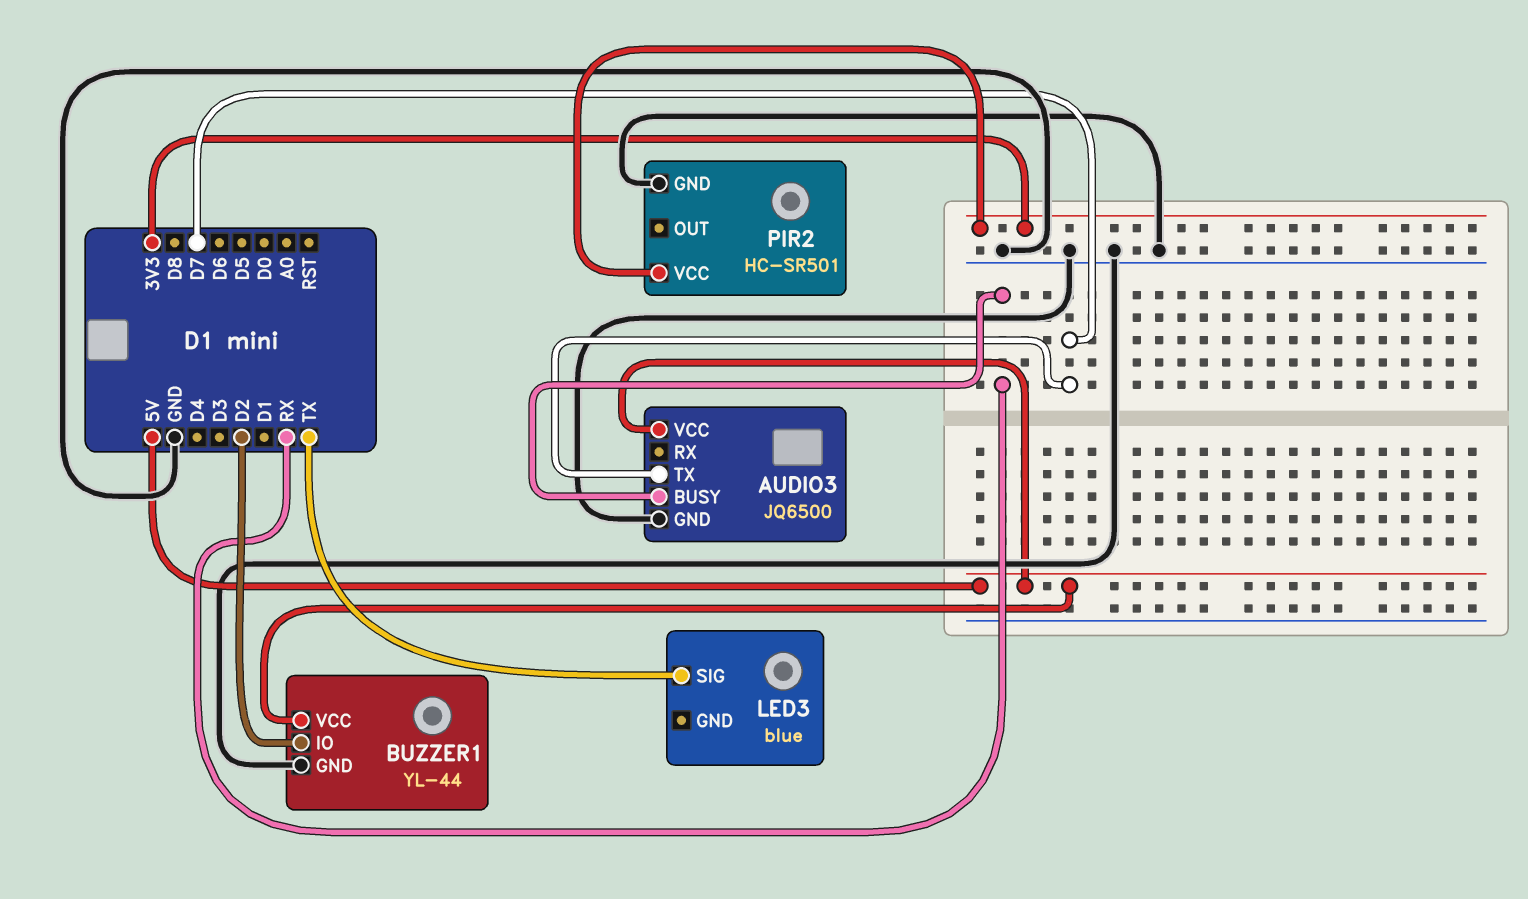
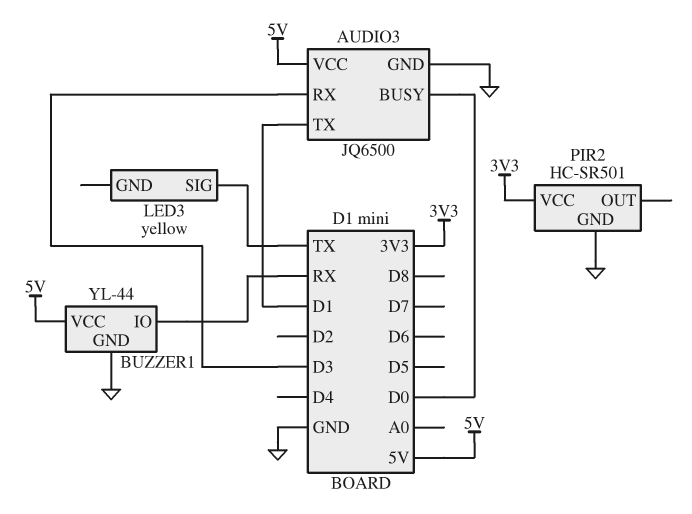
AUDIO3 pin BUSY: RX -> D0
AUDIO3 pin RX: none -> D3
AUDIO3 pin TX: D7 -> D1
BUZZER1 pin IO: D2 -> RX
LED3: blue -> yellow

